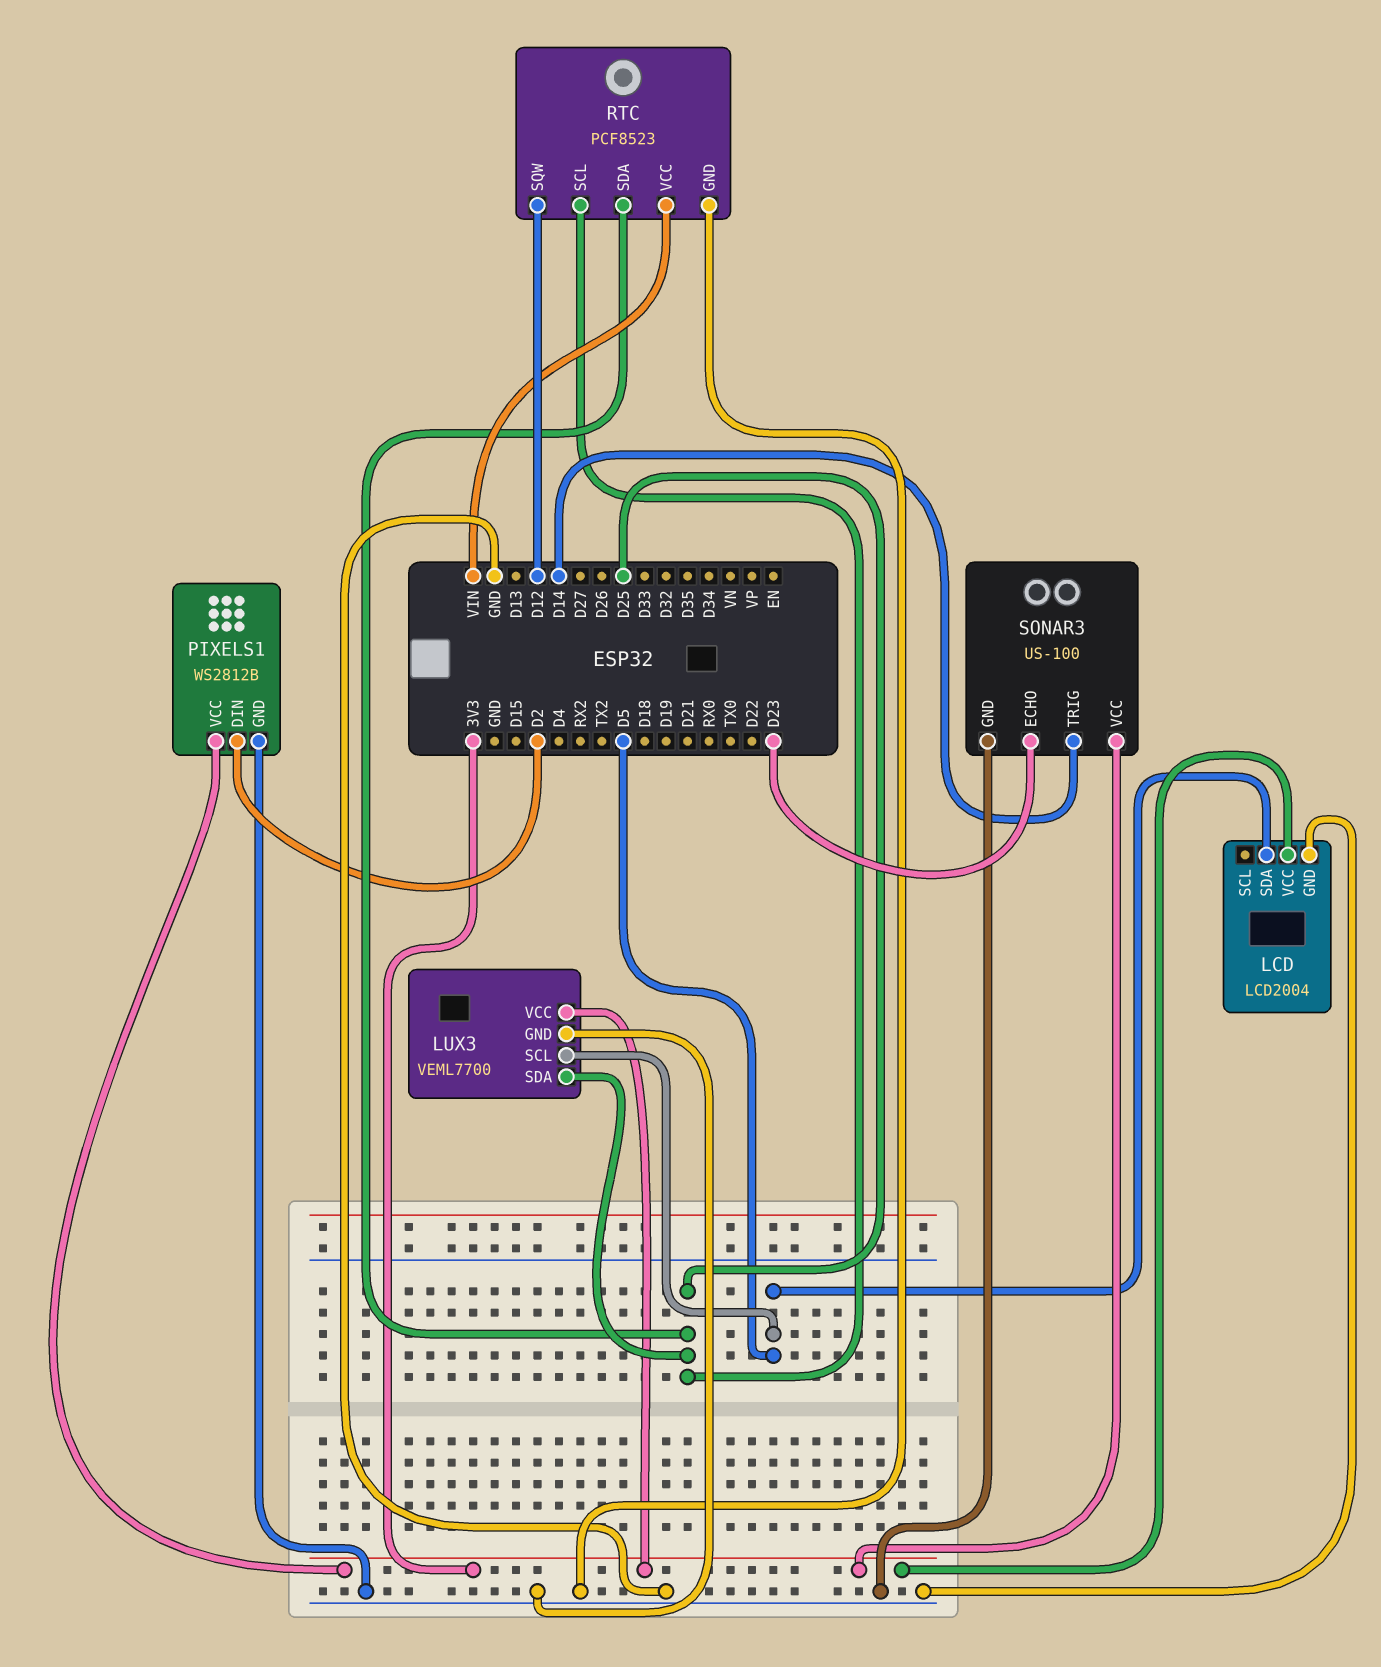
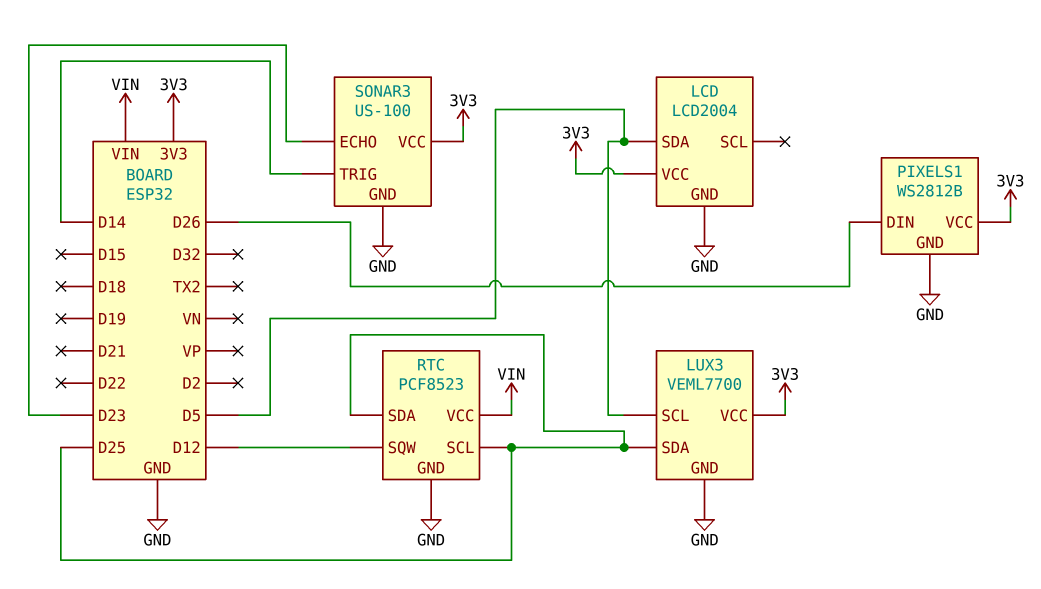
PIXELS1 pin DIN: D2 -> D26

